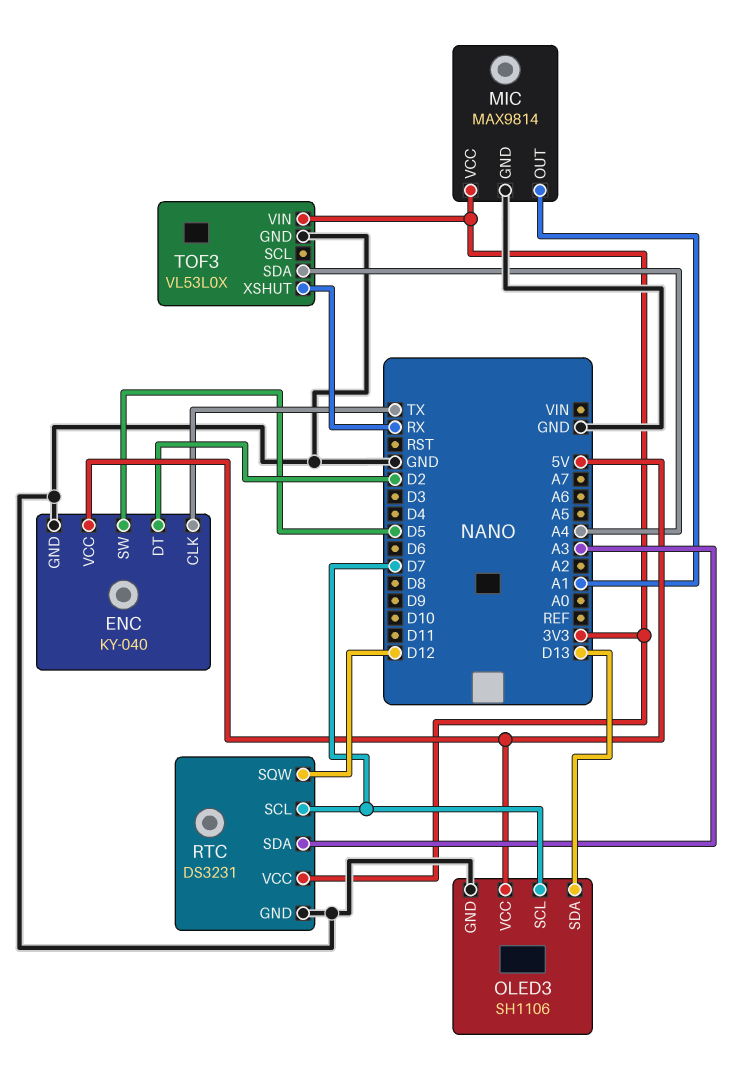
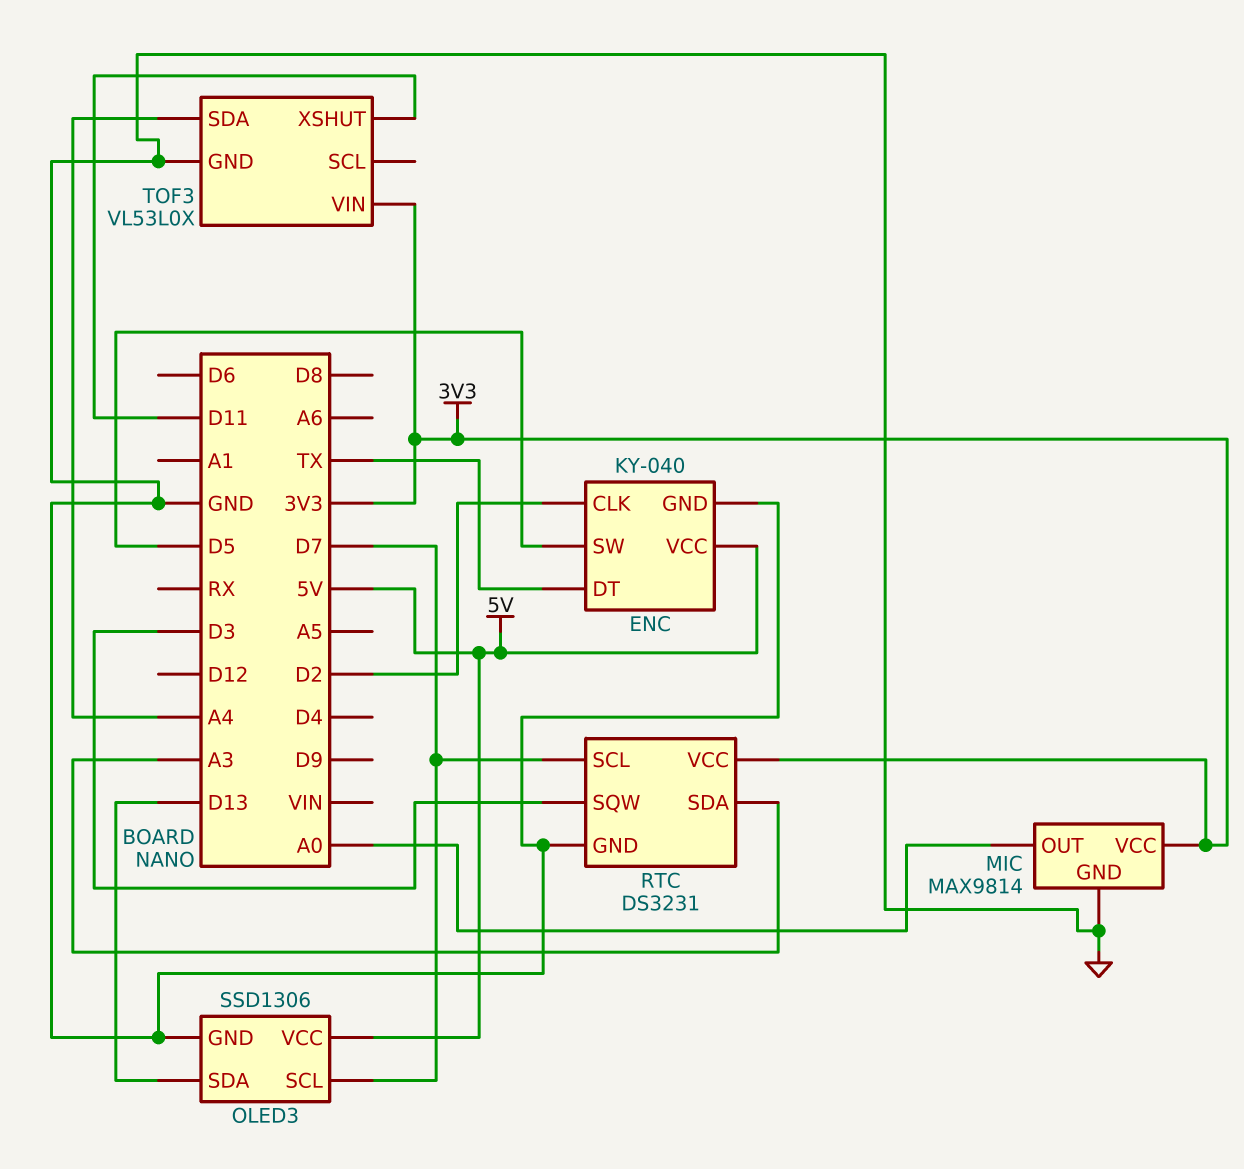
ENC pin CLK: TX -> D2
ENC pin DT: D2 -> TX
MIC pin OUT: A1 -> A0
OLED3: SH1106 -> SSD1306
RTC pin SQW: D12 -> D3
TOF3 pin XSHUT: RX -> D11

